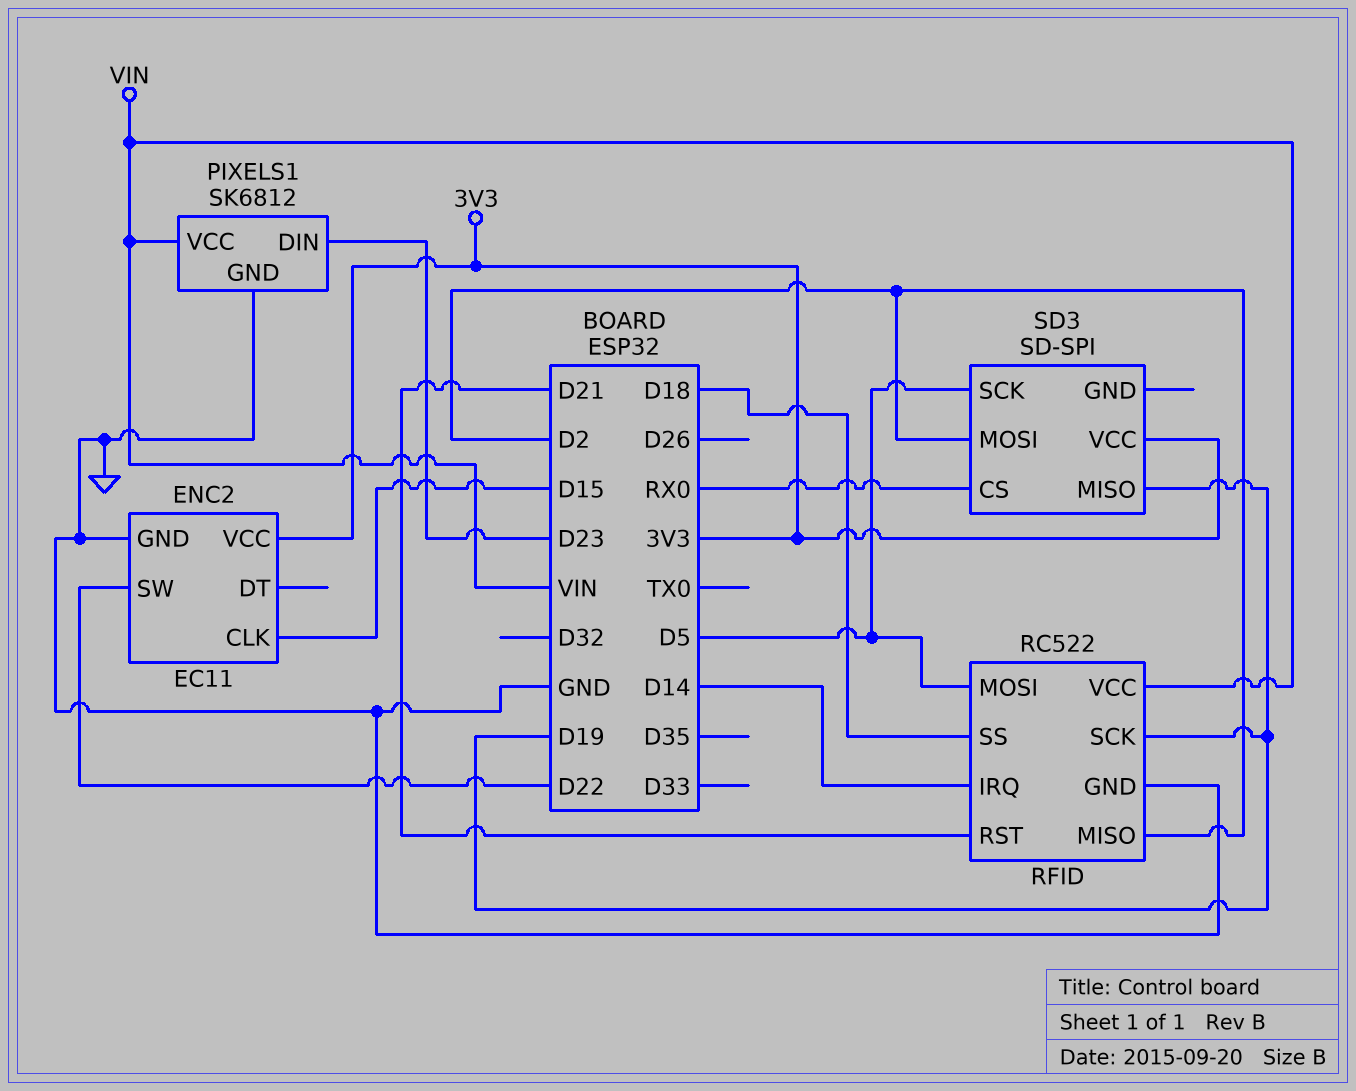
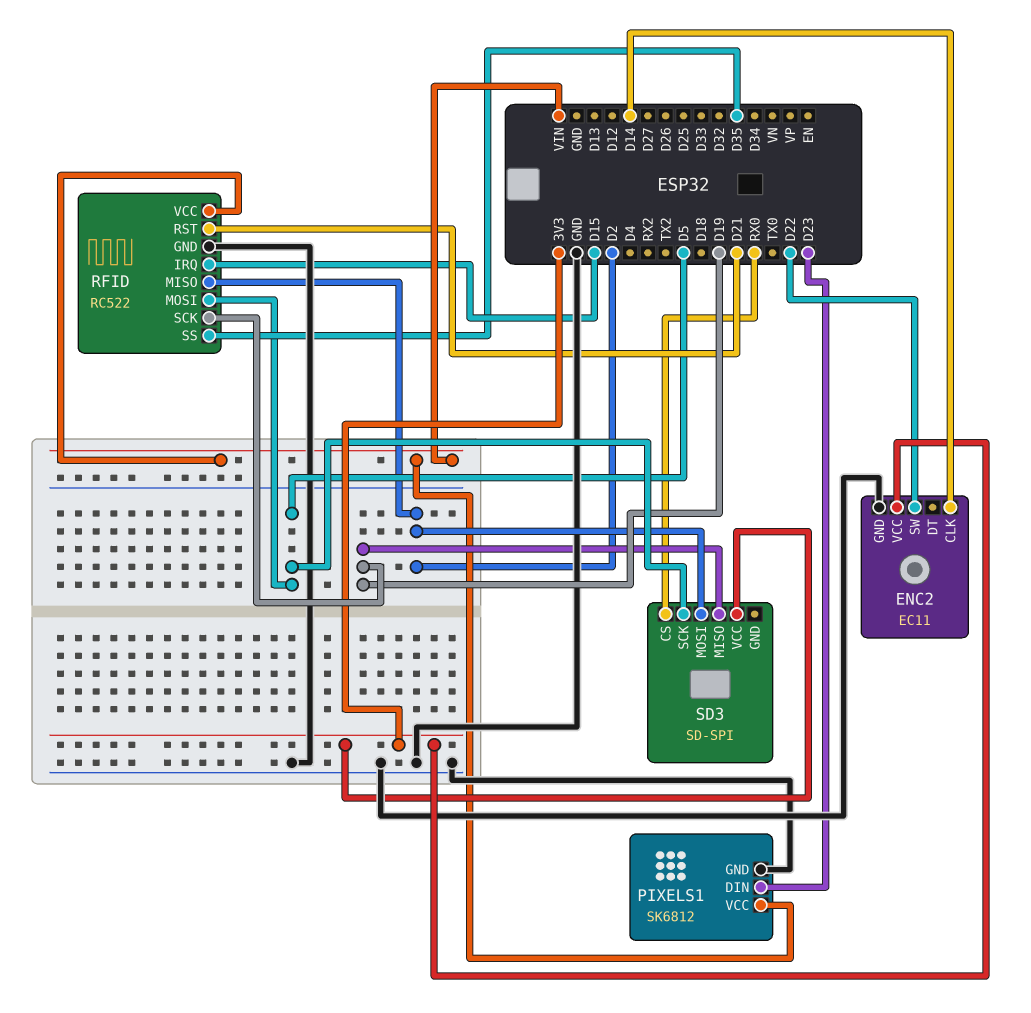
ENC2 pin CLK: D15 -> D14
RFID pin IRQ: D14 -> D15
RFID pin SS: D18 -> D35

